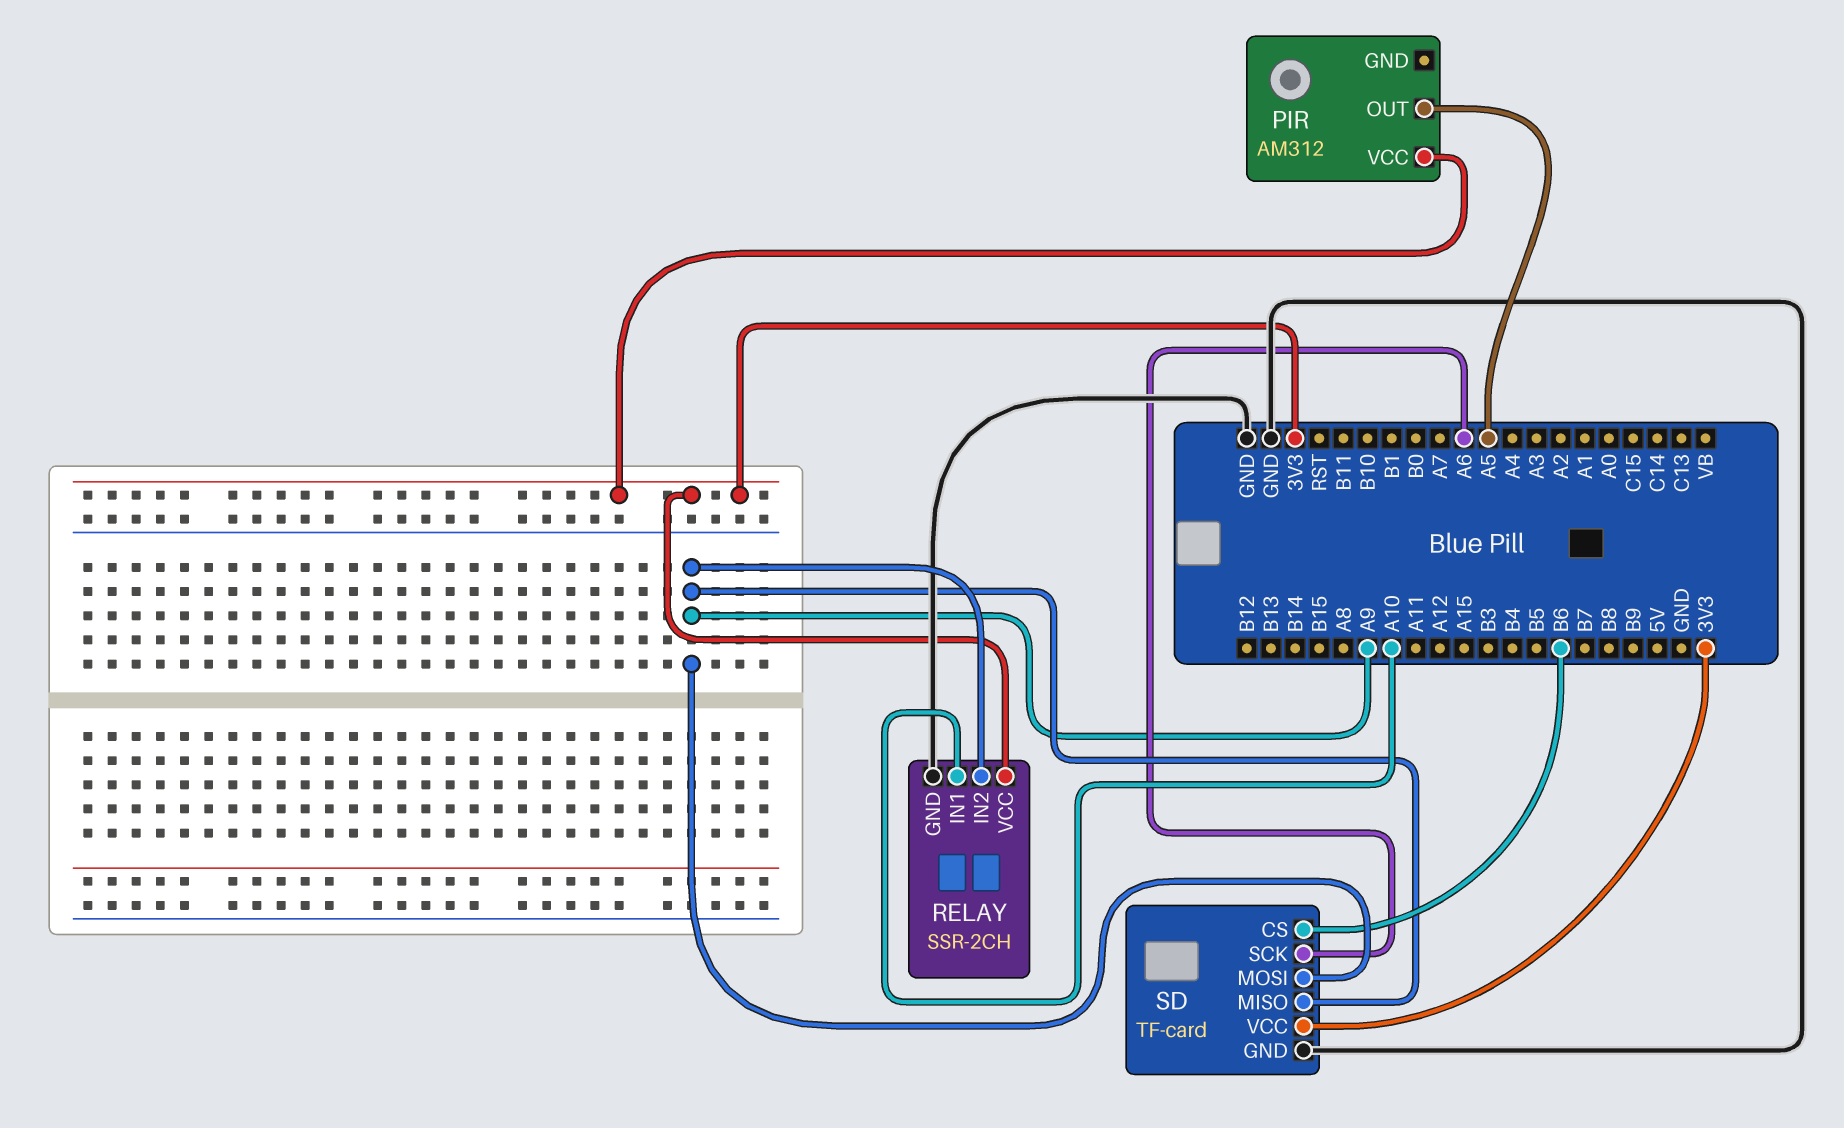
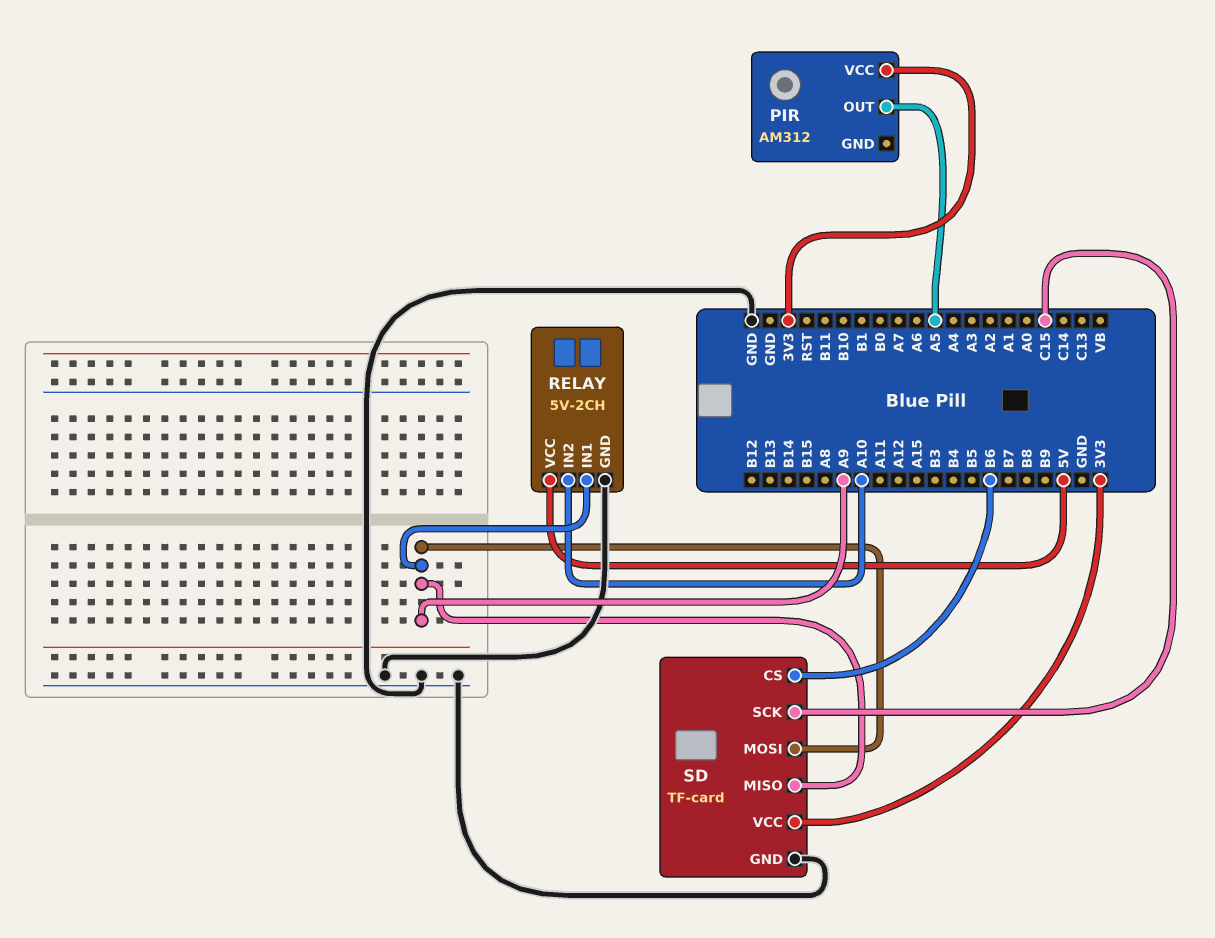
RELAY: SSR-2CH -> 5V-2CH
RELAY pin IN1: A10 -> A9
RELAY pin IN2: A9 -> A10
RELAY pin VCC: 3V3 -> 5V
SD pin SCK: A6 -> C15

